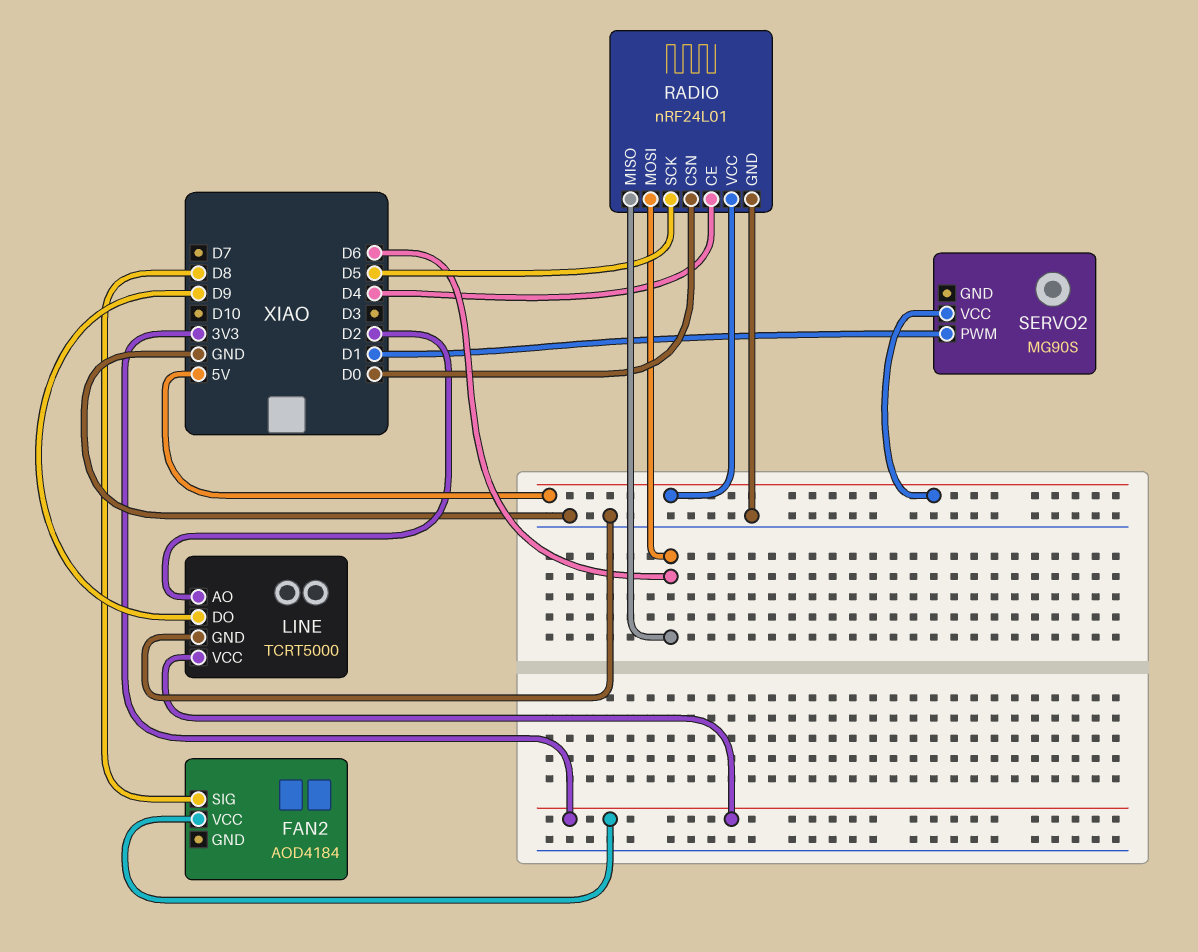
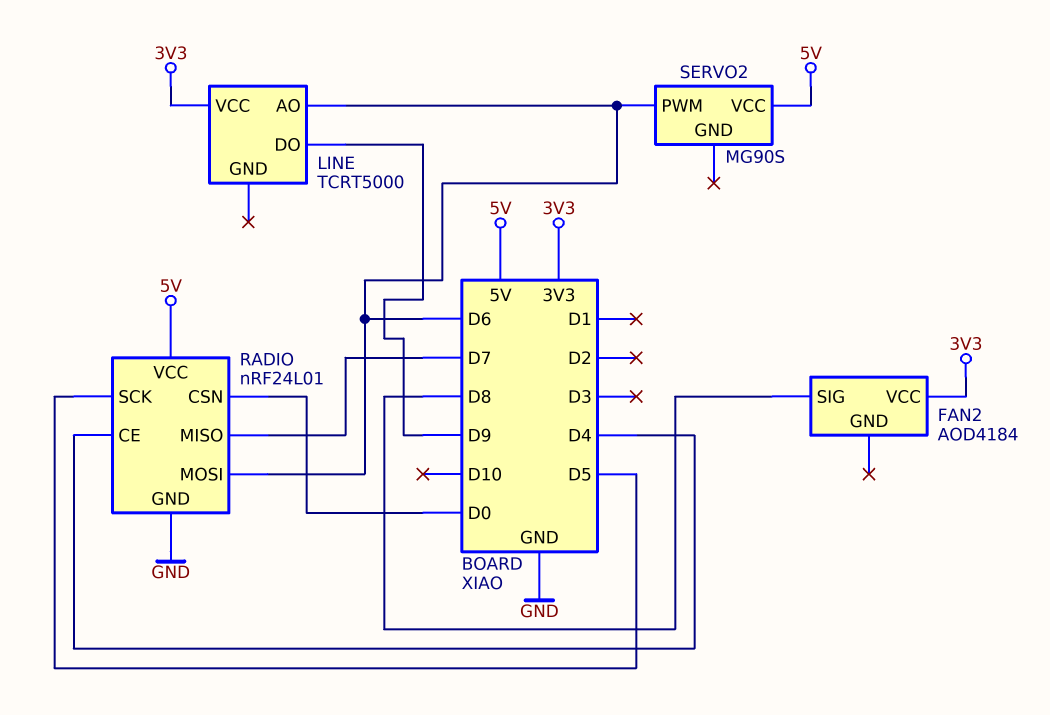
LINE pin AO: D2 -> D6
LINE pin GND: GND -> none
RADIO pin MISO: D6 -> D7
SERVO2 pin PWM: D1 -> D6

